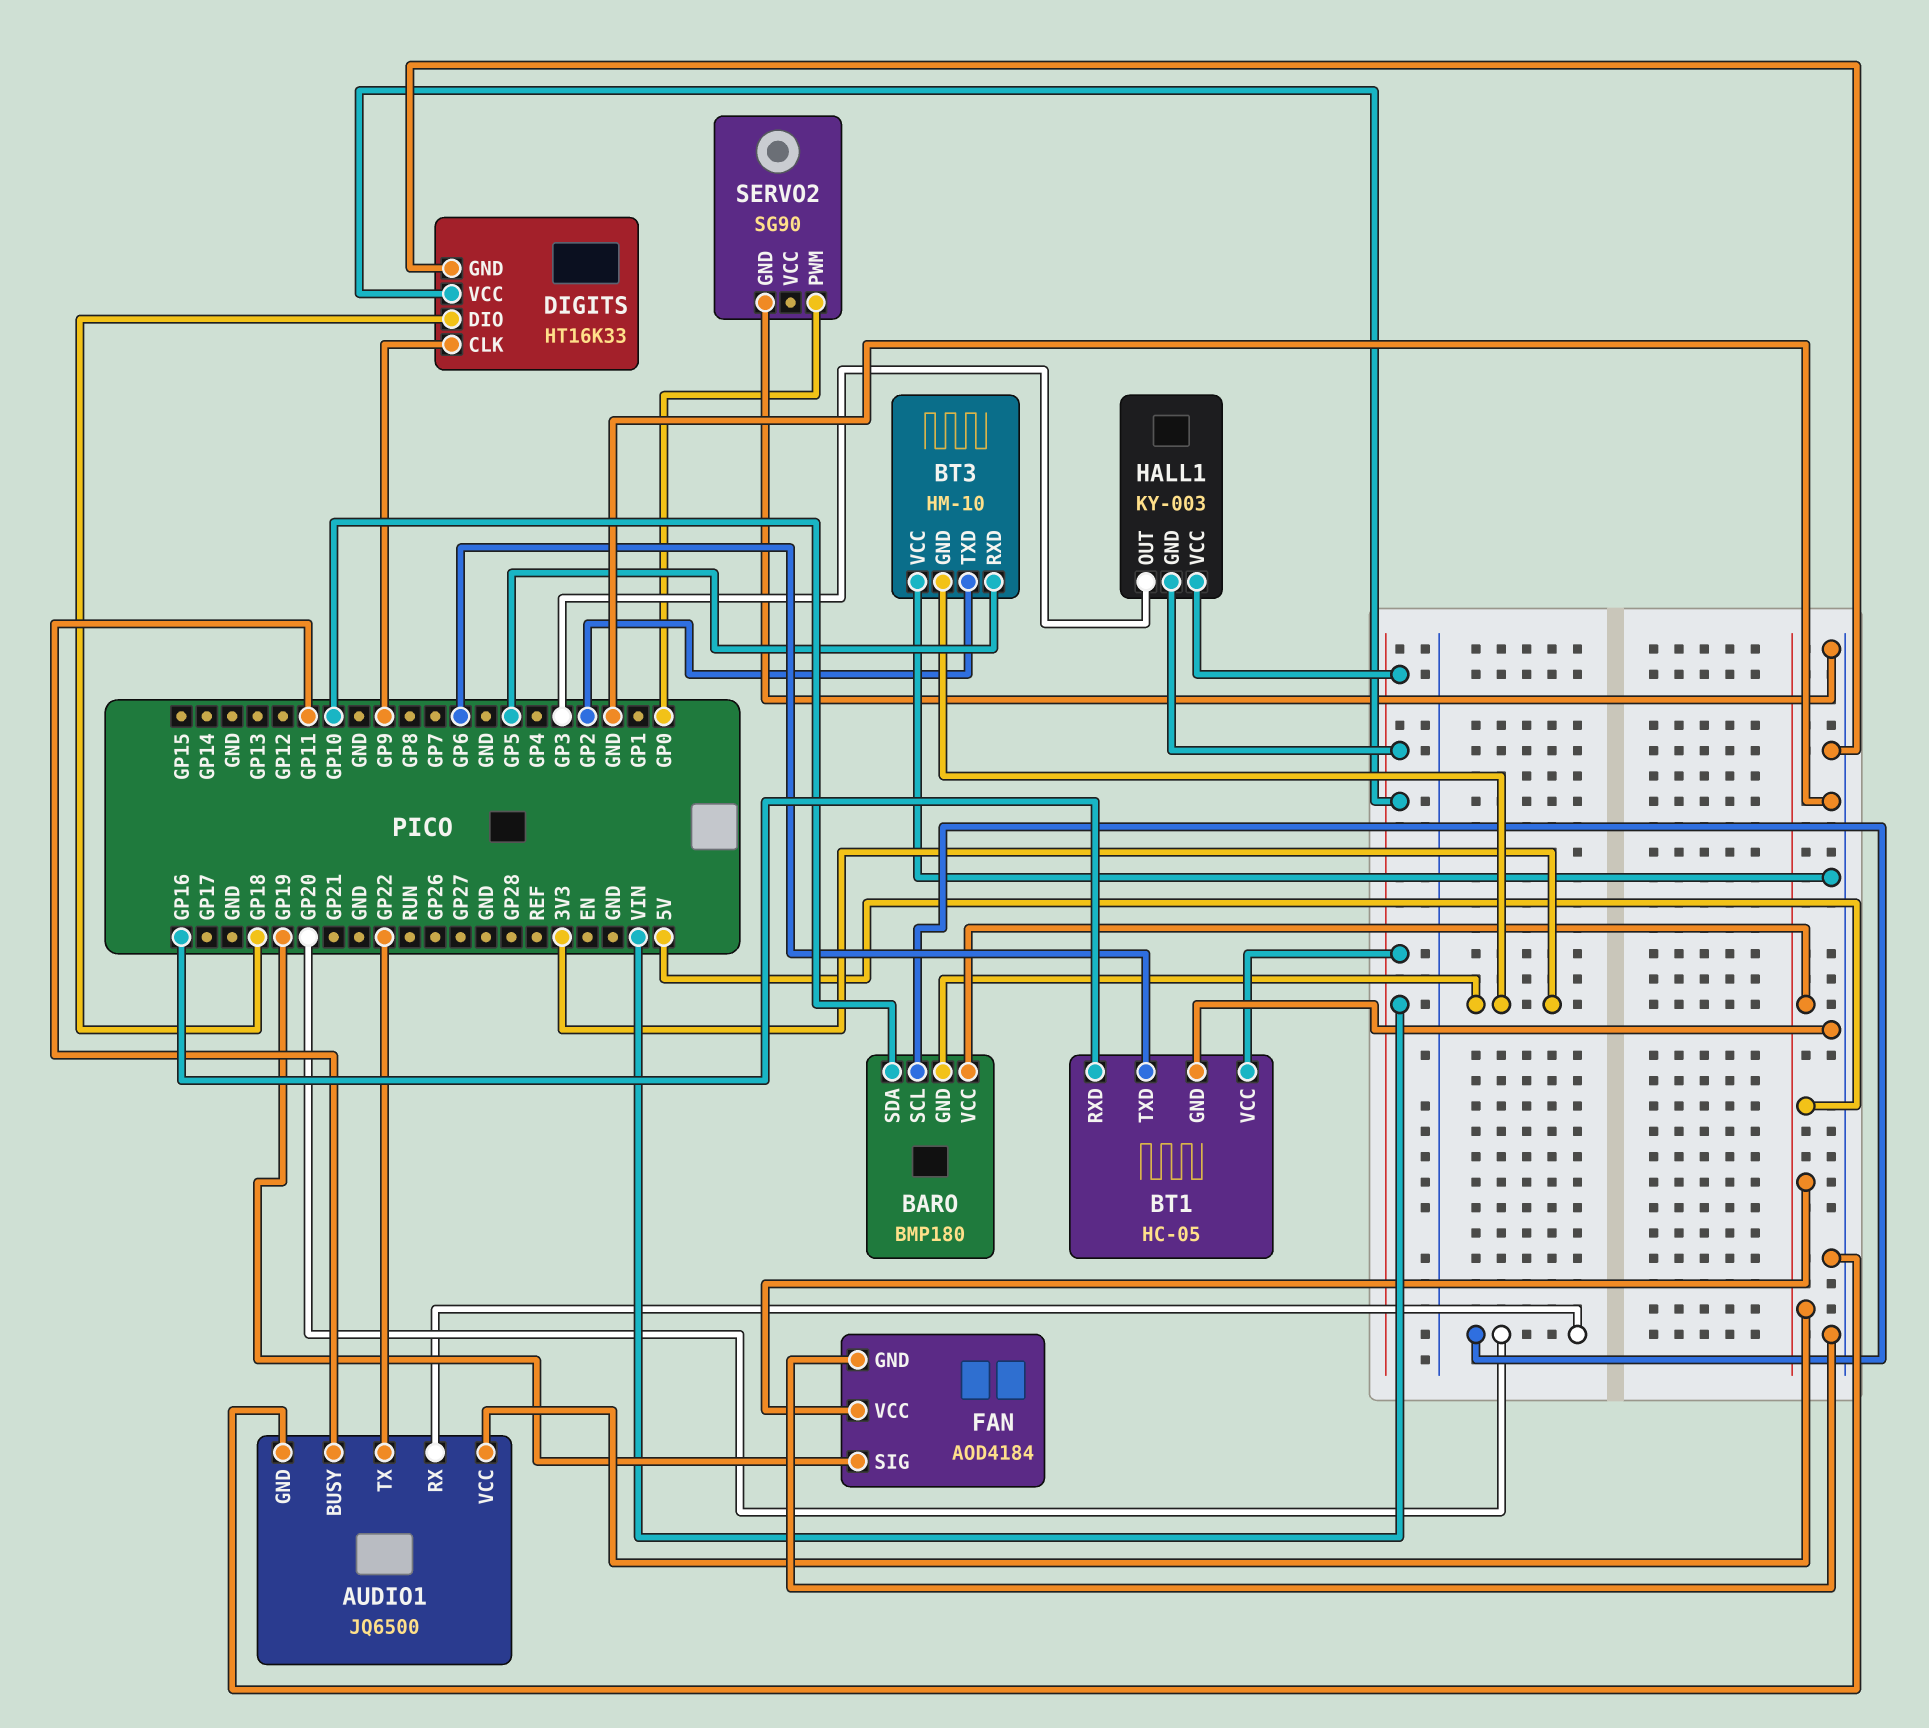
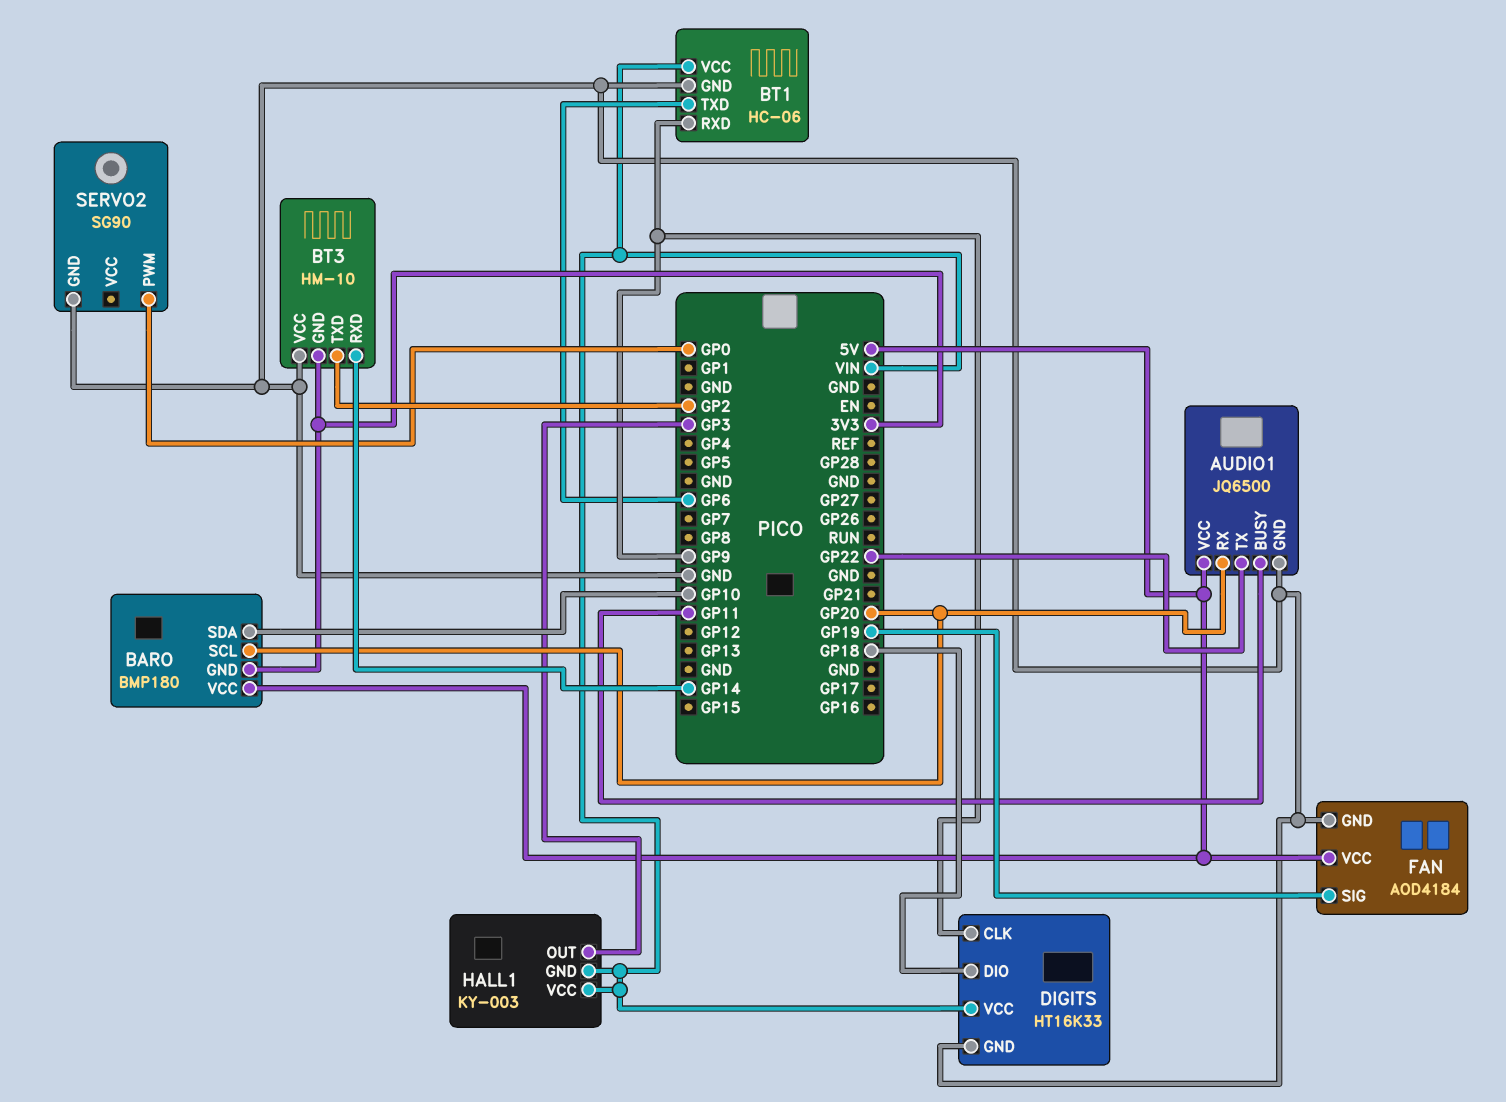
BT1: HC-05 -> HC-06
BT1 pin RXD: GP16 -> GP9
BT3 pin RXD: GP5 -> GP14

